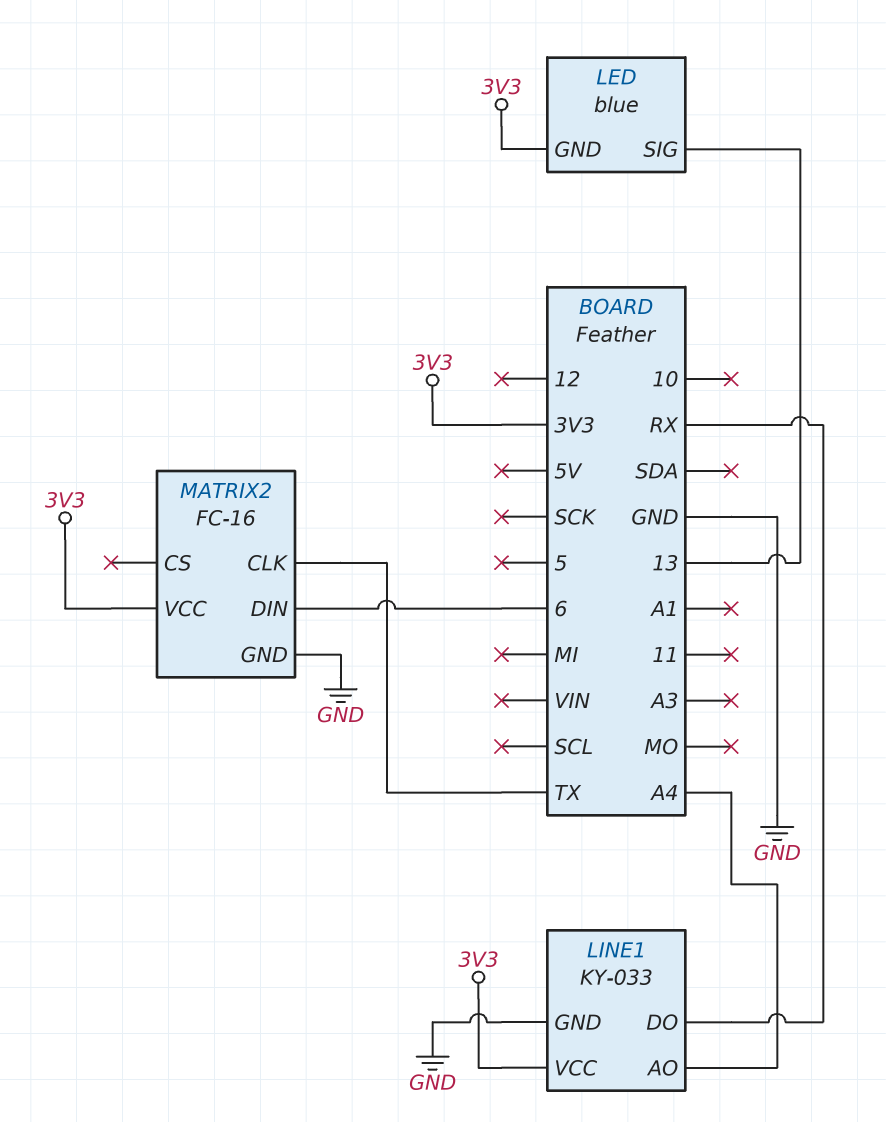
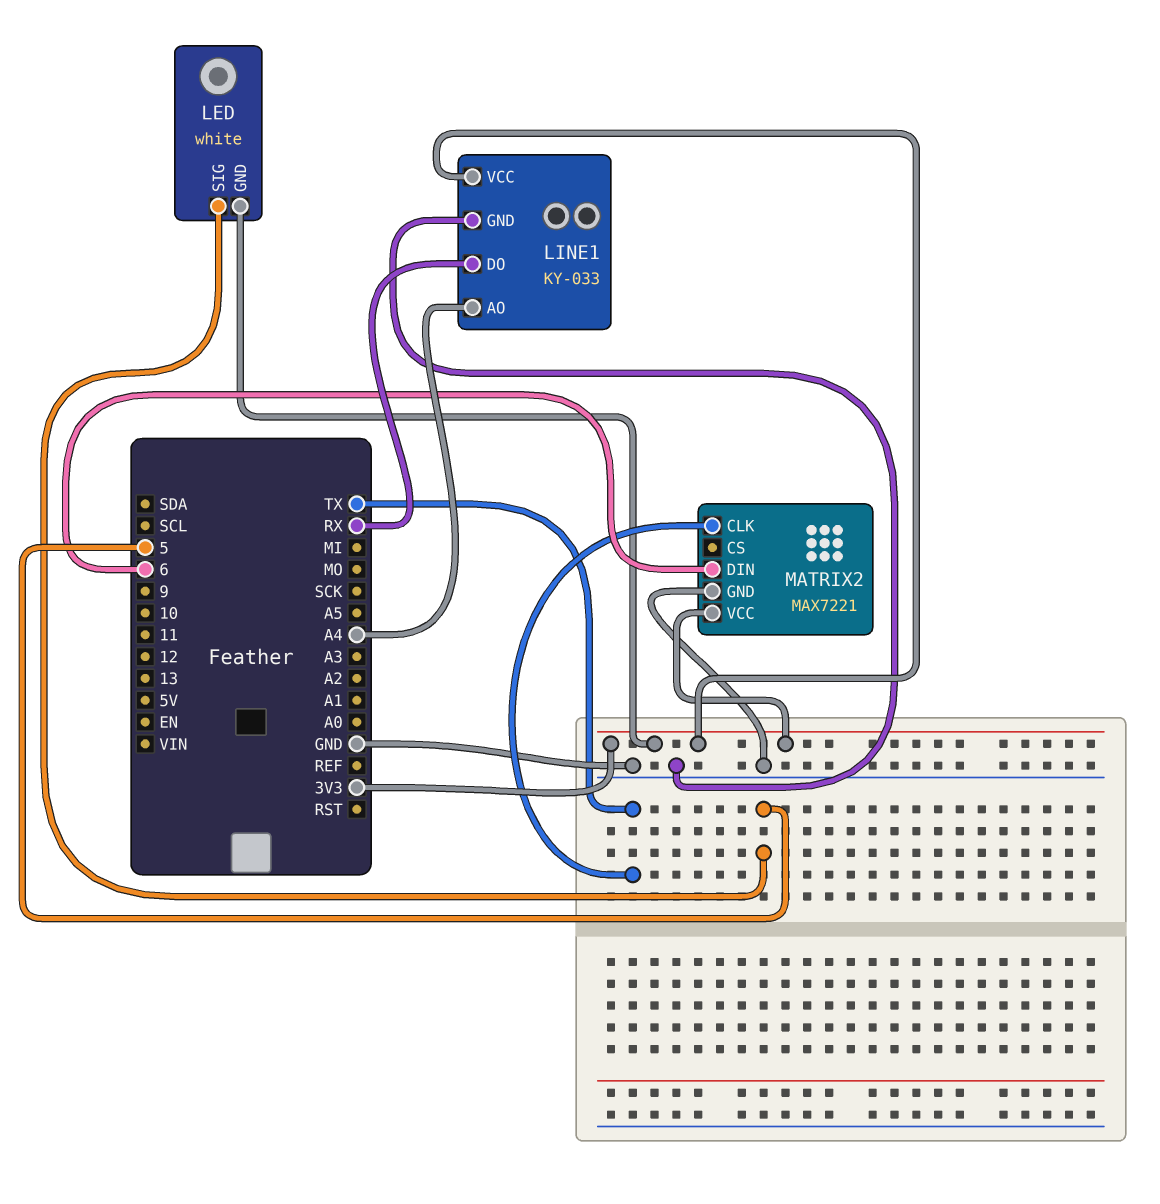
LED: blue -> white
LED pin SIG: 13 -> 5
MATRIX2: FC-16 -> MAX7221

